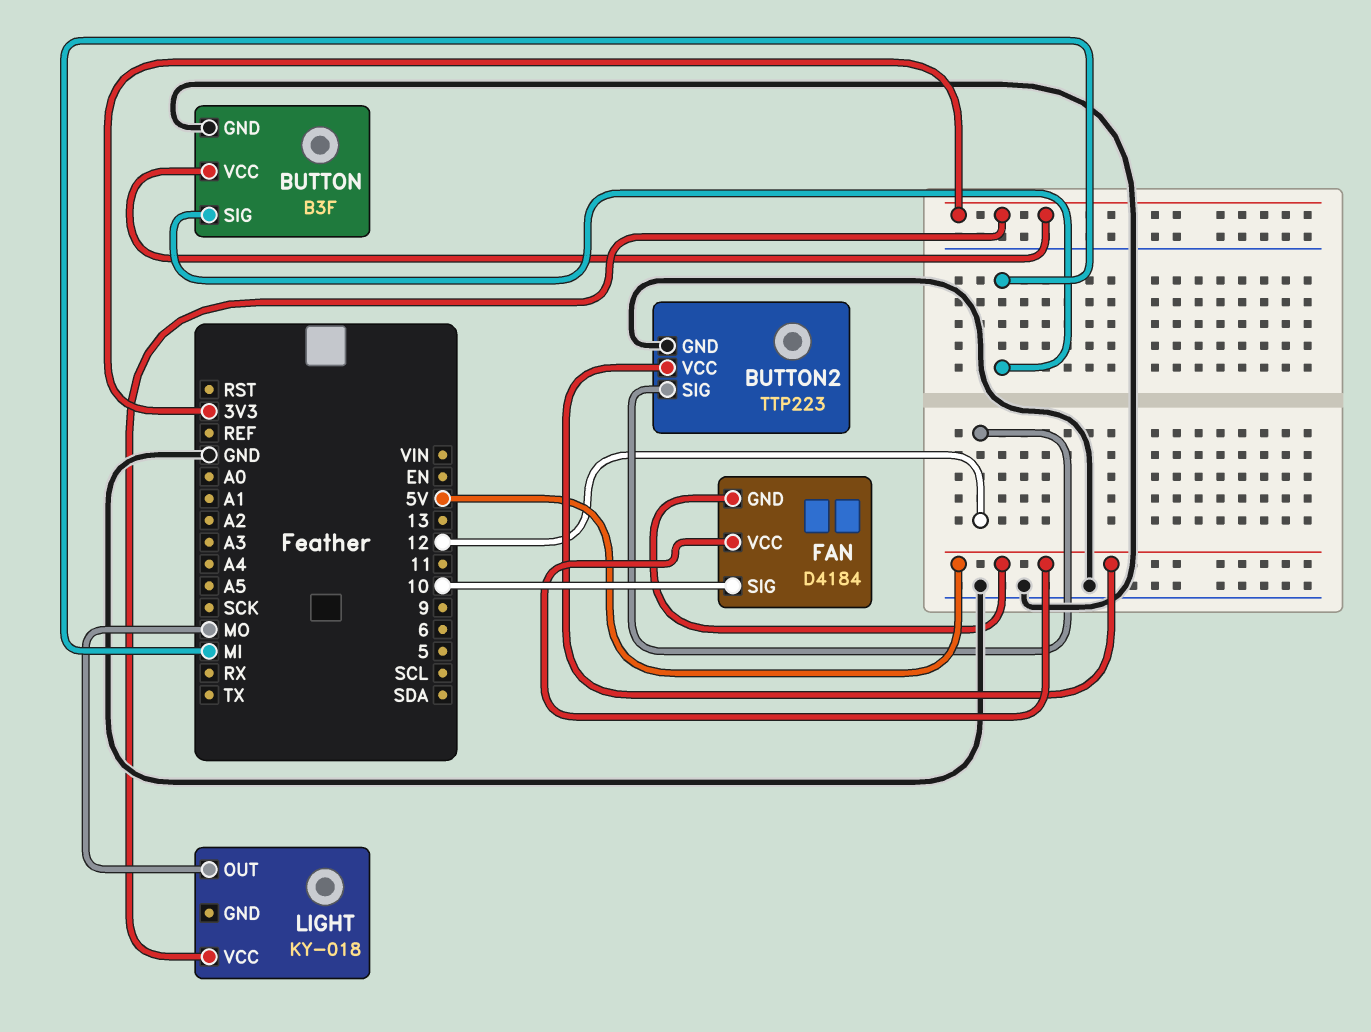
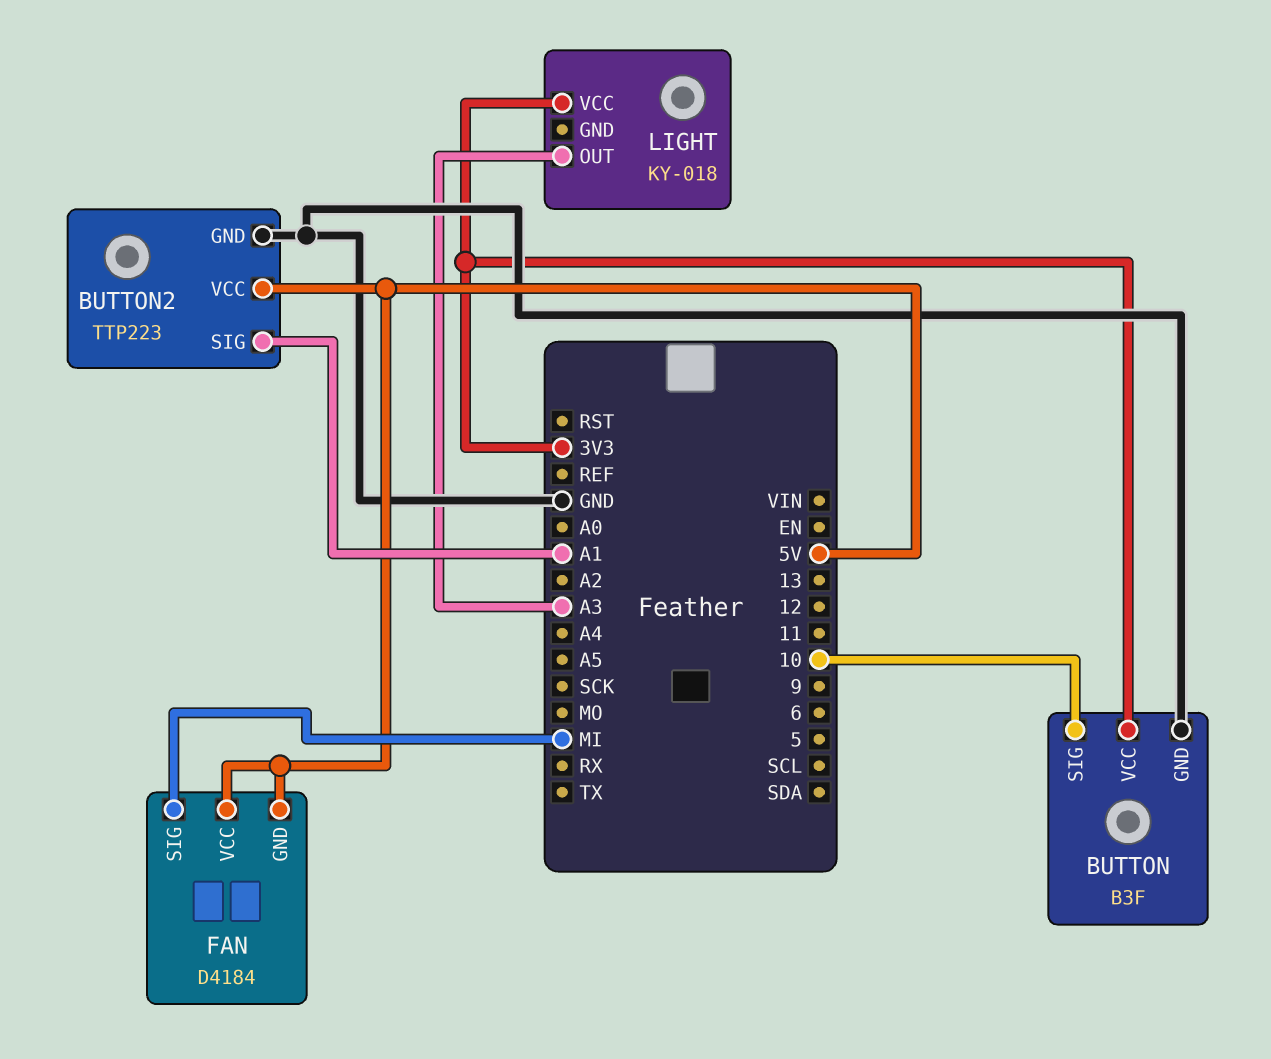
BUTTON pin SIG: MI -> 10
BUTTON2 pin SIG: 12 -> A1
FAN pin SIG: 10 -> MI
LIGHT pin OUT: MO -> A3

